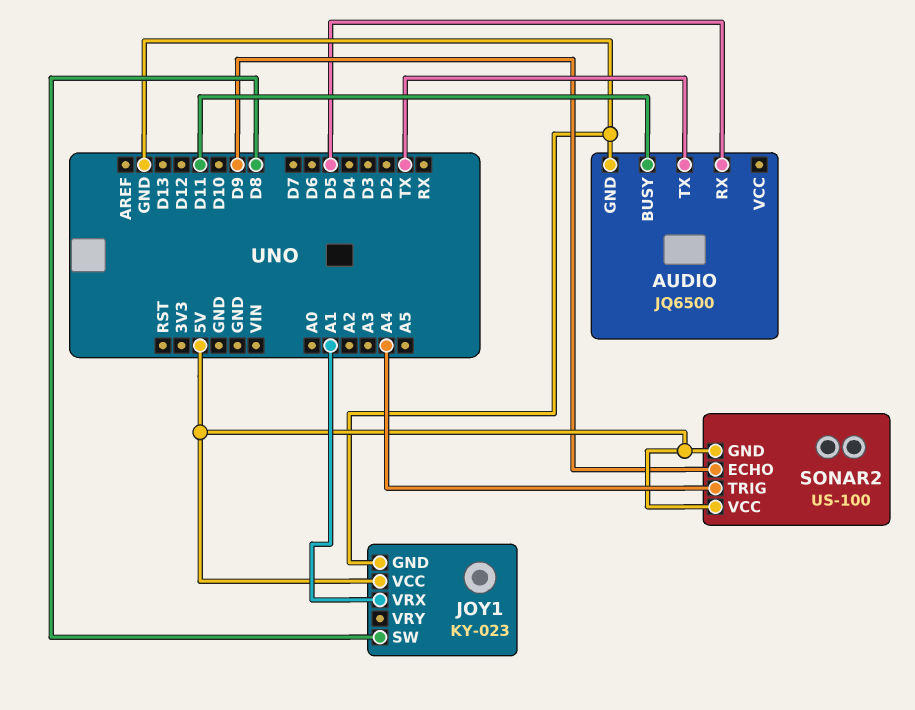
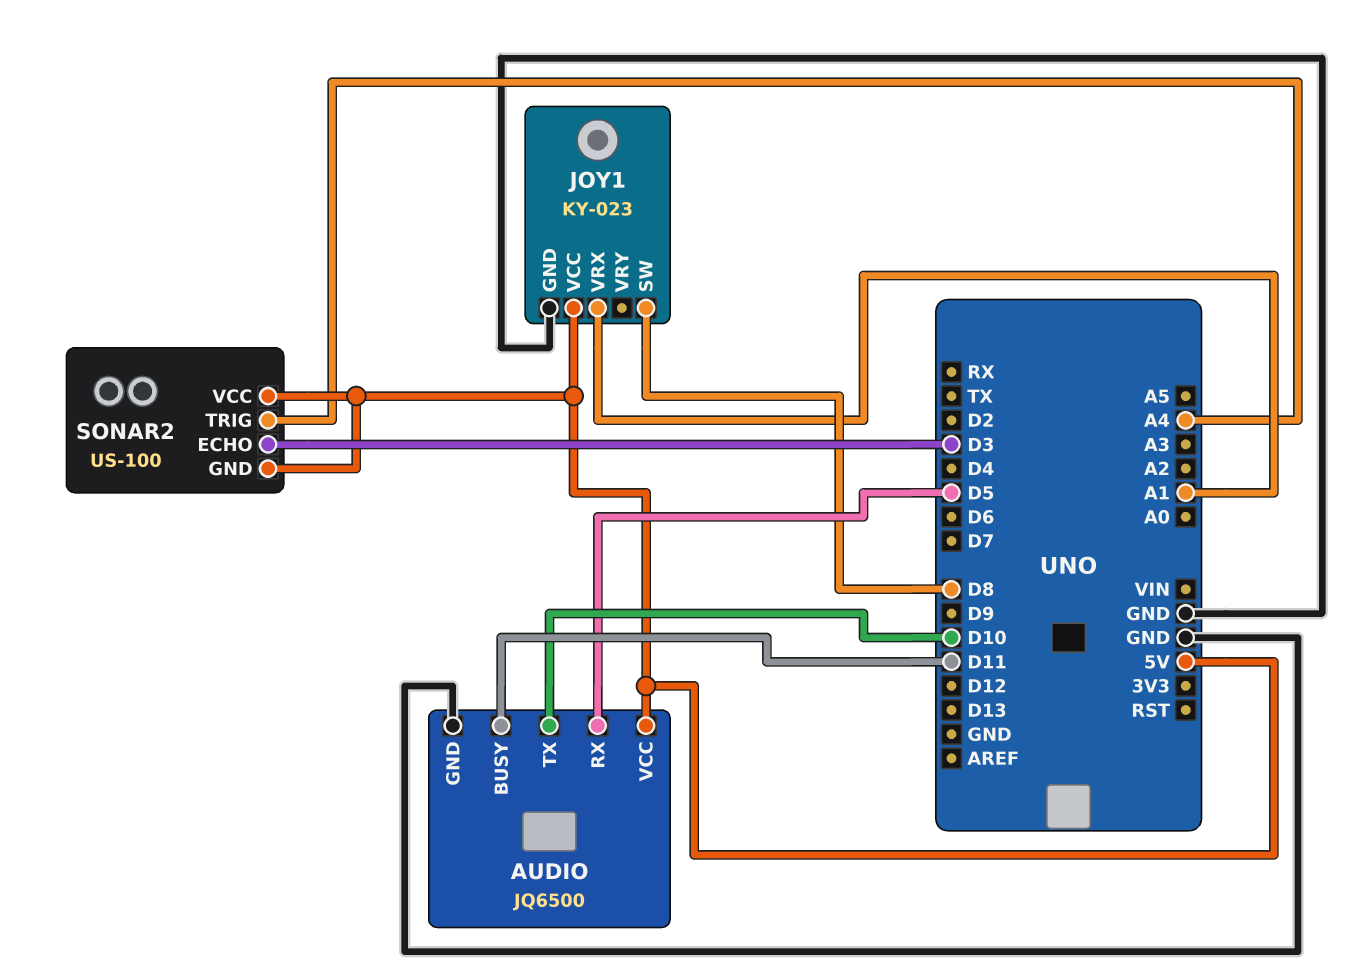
AUDIO pin TX: TX -> D10
AUDIO pin VCC: none -> 5V
SONAR2 pin ECHO: D9 -> D3

